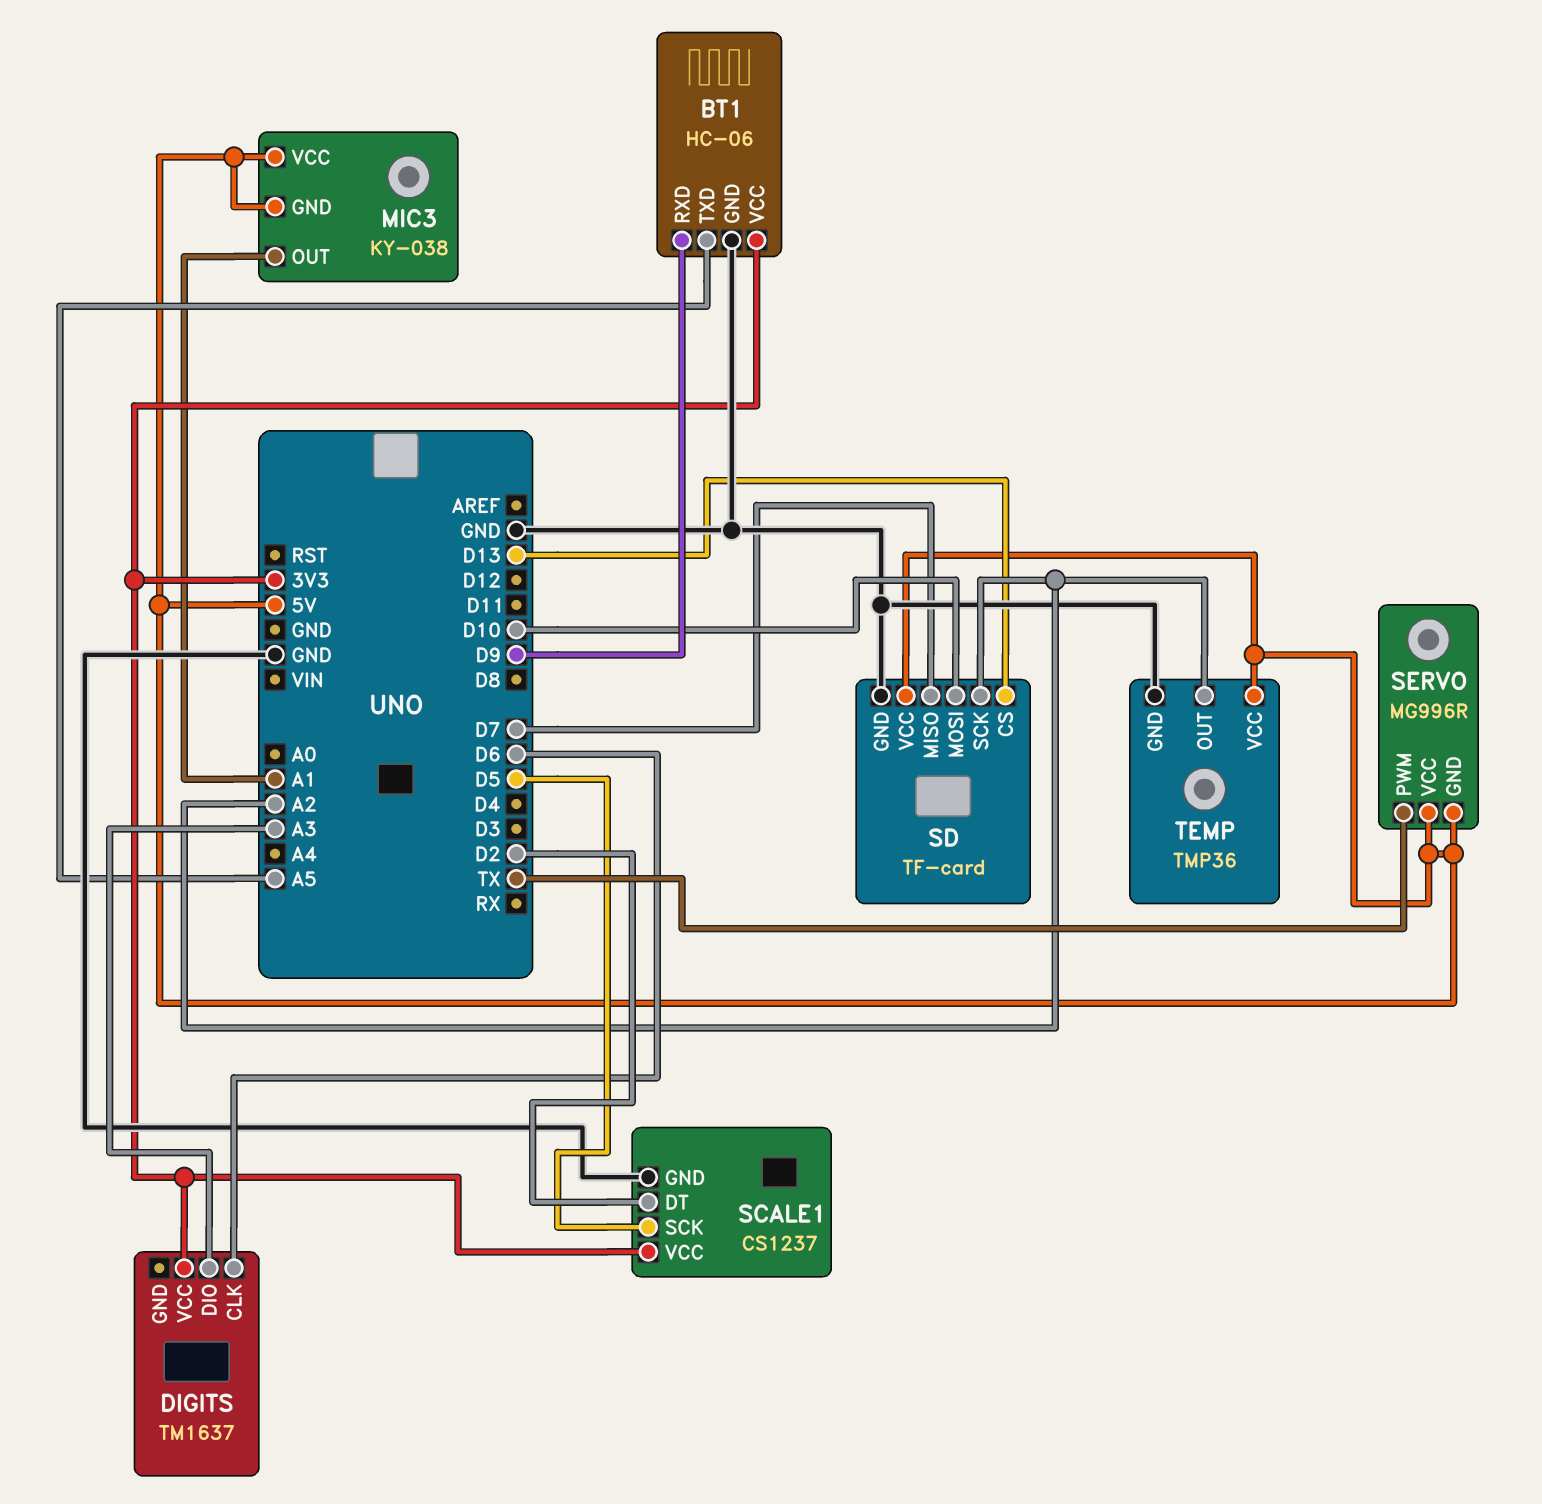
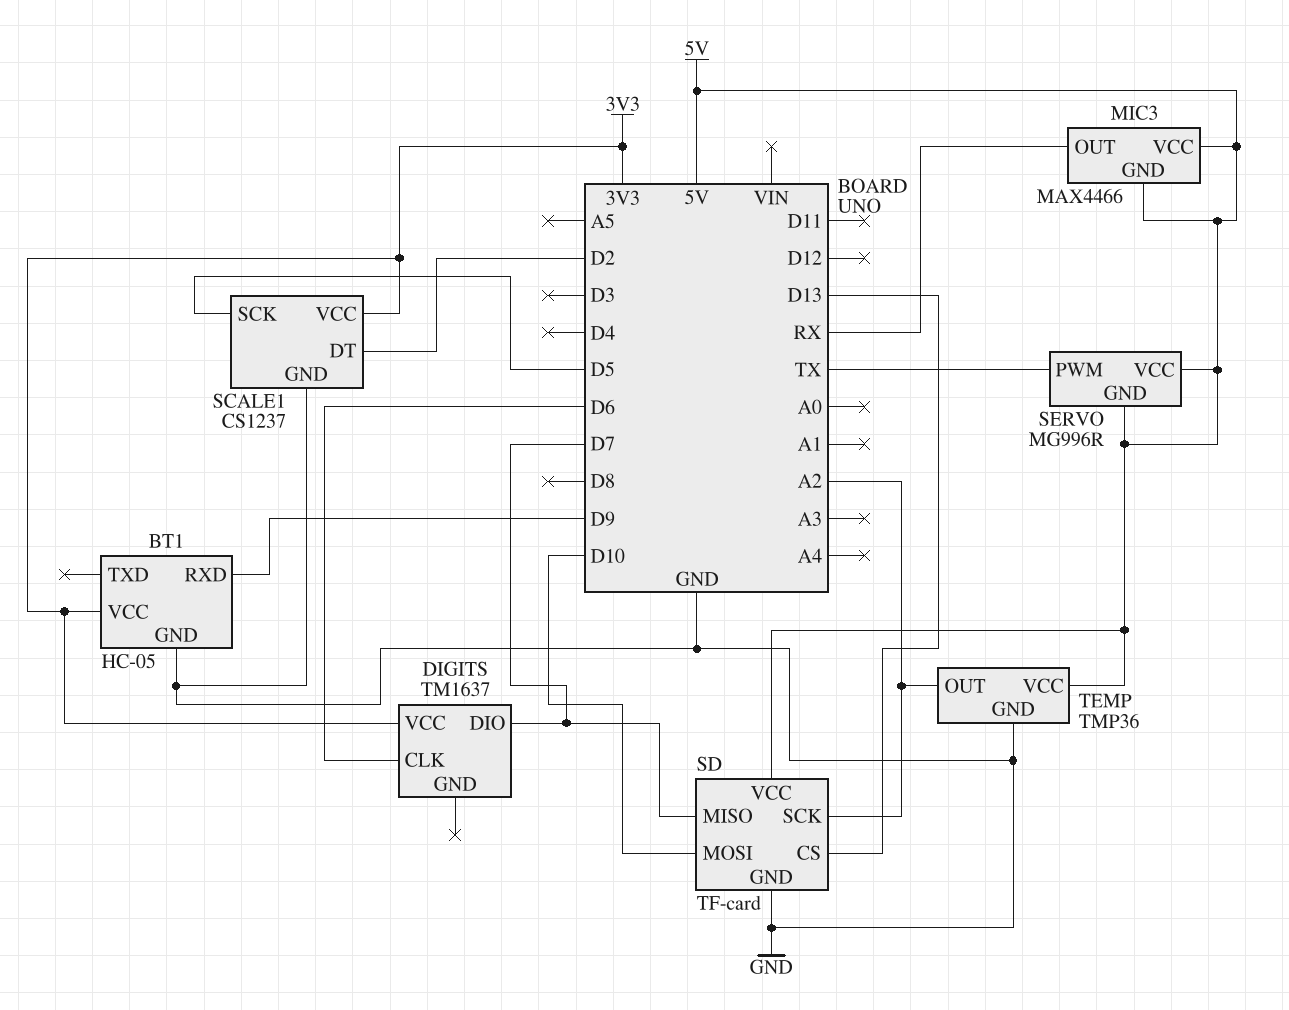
BT1: HC-06 -> HC-05
BT1 pin TXD: A5 -> none
DIGITS pin DIO: A3 -> D7
MIC3: KY-038 -> MAX4466
MIC3 pin OUT: A1 -> RX

